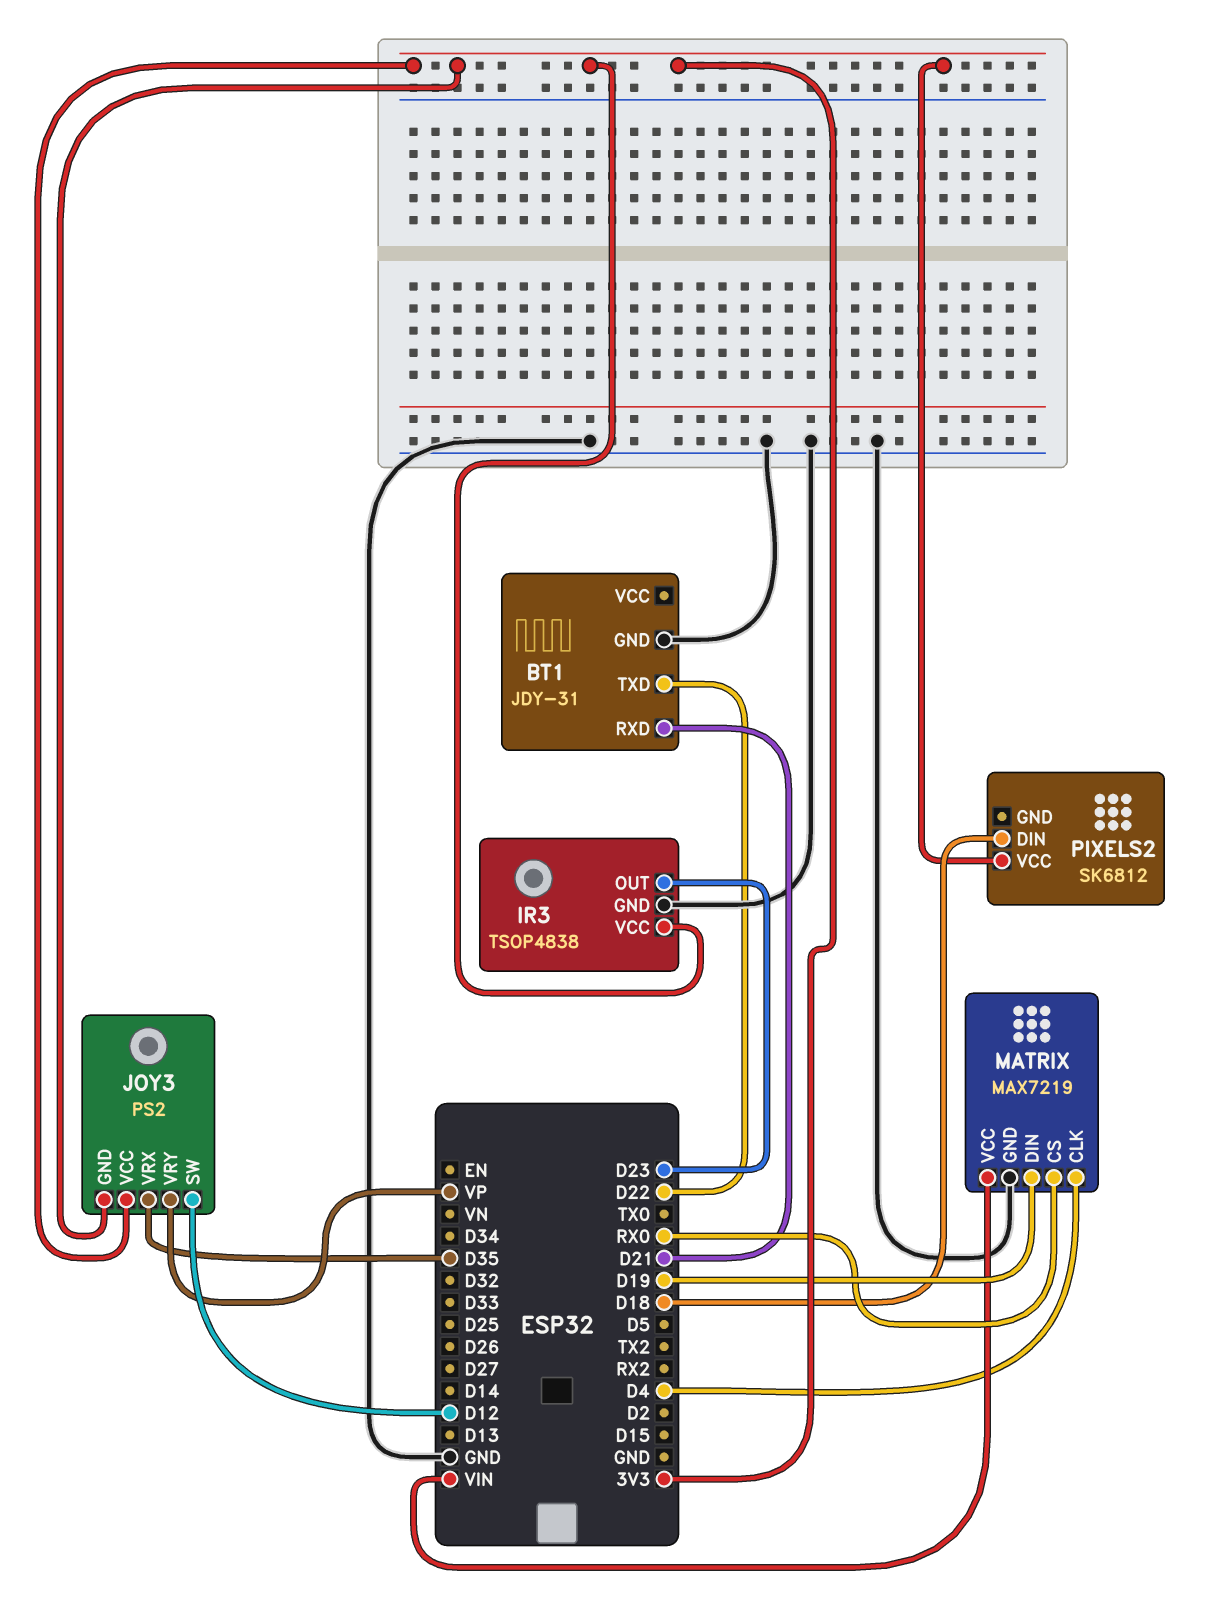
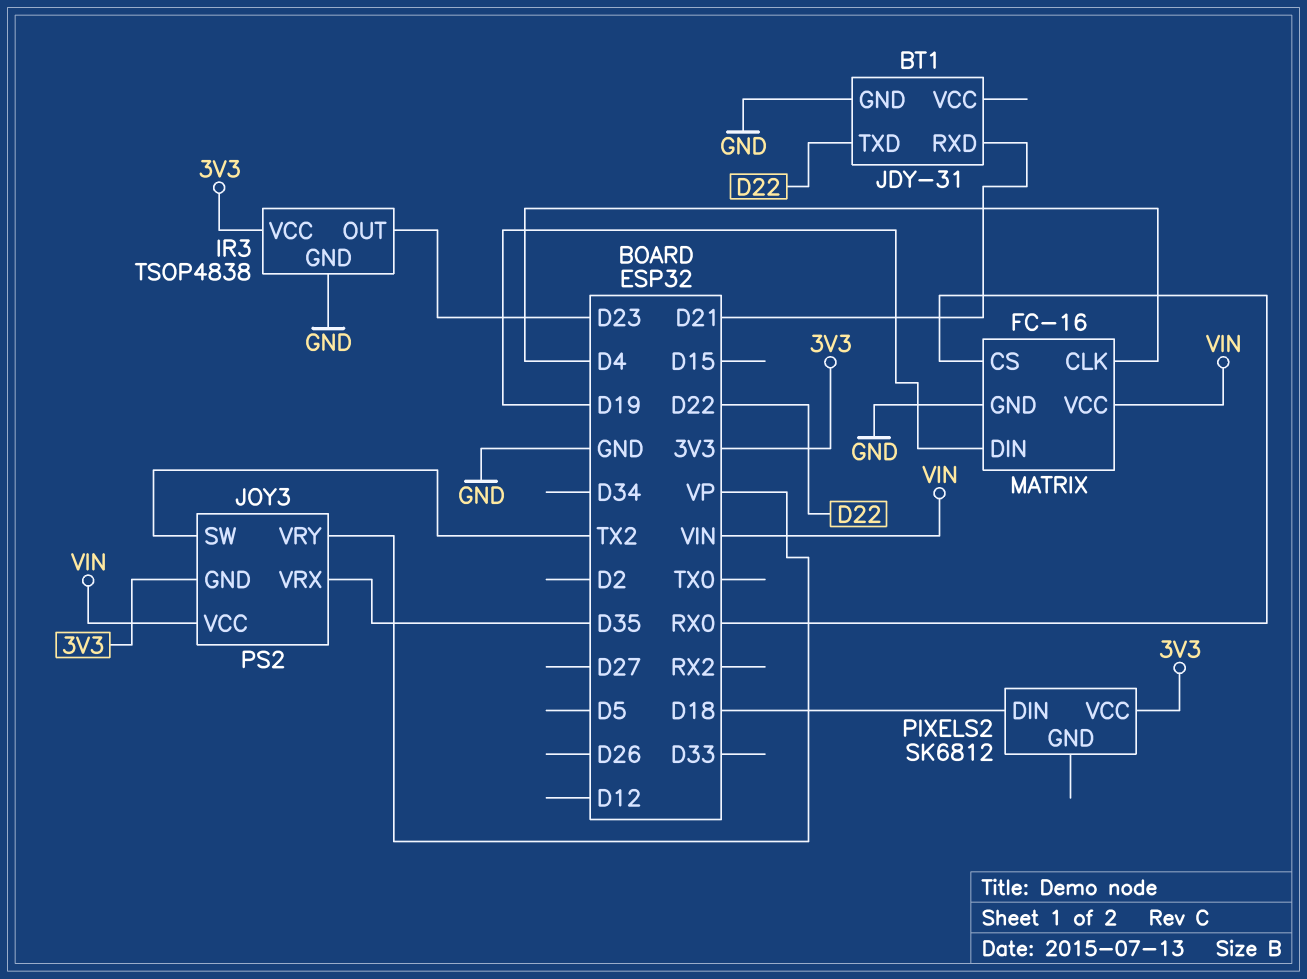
JOY3 pin SW: D12 -> TX2
JOY3 pin VCC: 3V3 -> VIN
MATRIX: MAX7219 -> FC-16

